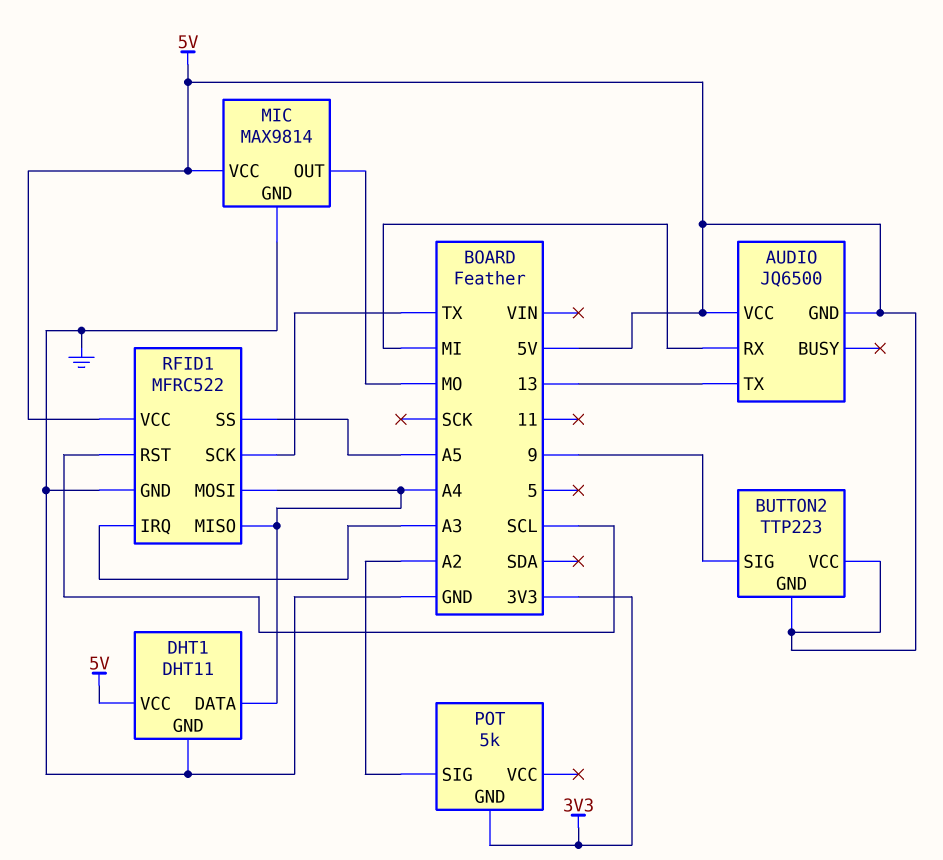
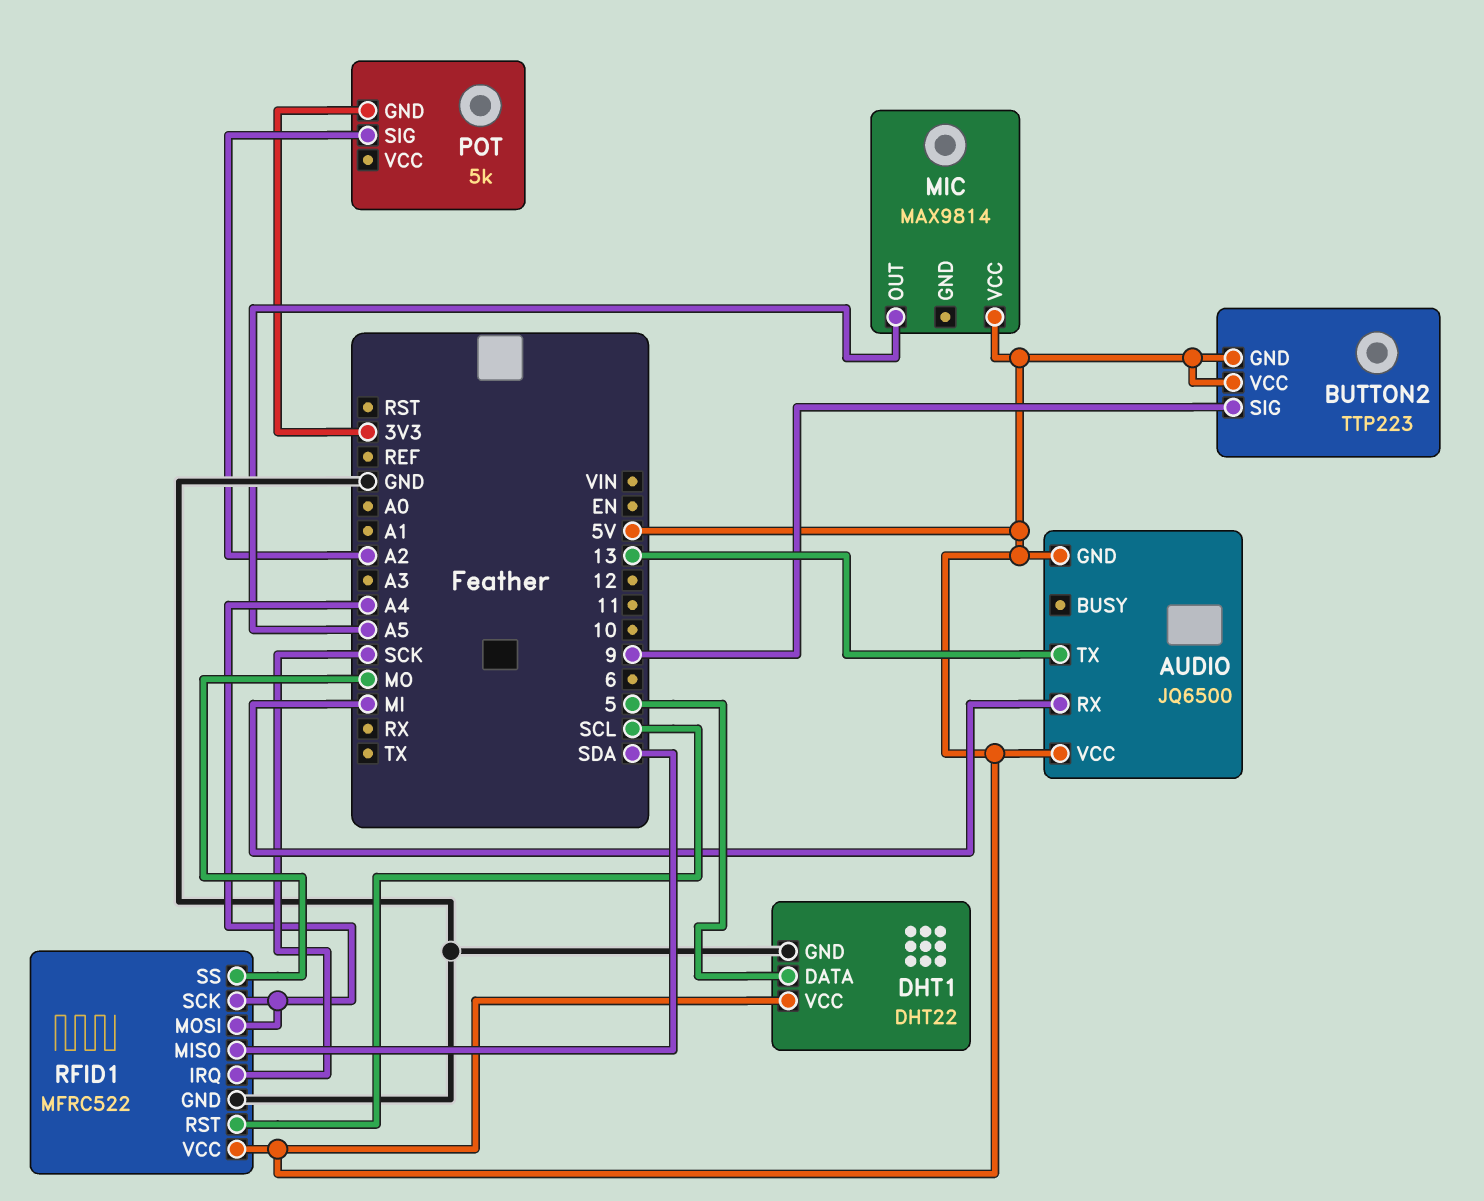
DHT1: DHT11 -> DHT22
DHT1 pin DATA: A4 -> 5
MIC pin GND: GND -> none
MIC pin OUT: MO -> A5
RFID1 pin IRQ: A3 -> SCK
RFID1 pin MISO: A4 -> SDA
RFID1 pin SCK: TX -> A4
RFID1 pin SS: A5 -> MO

